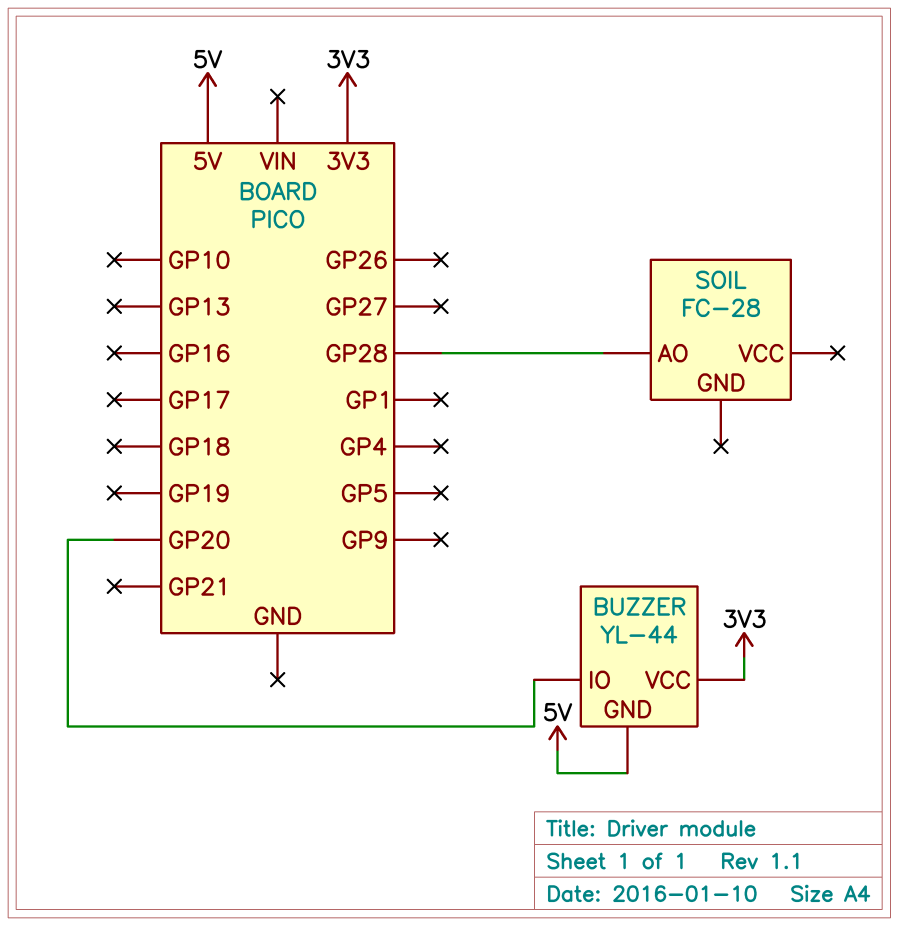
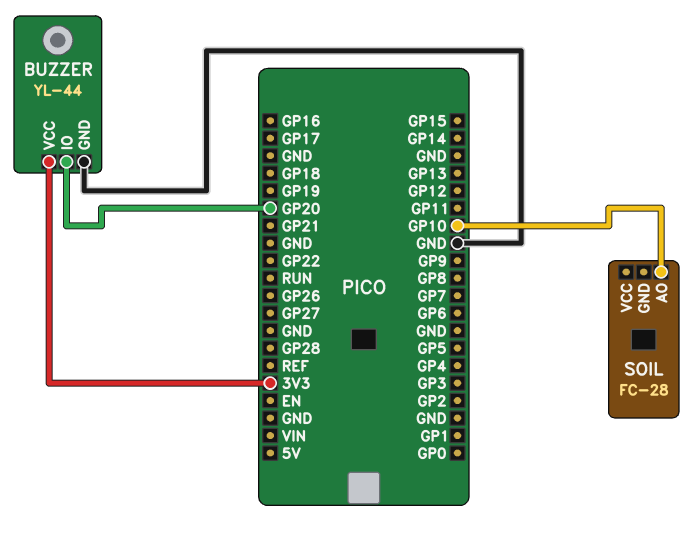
BUZZER pin GND: 5V -> GND
SOIL pin AO: GP28 -> GP10

